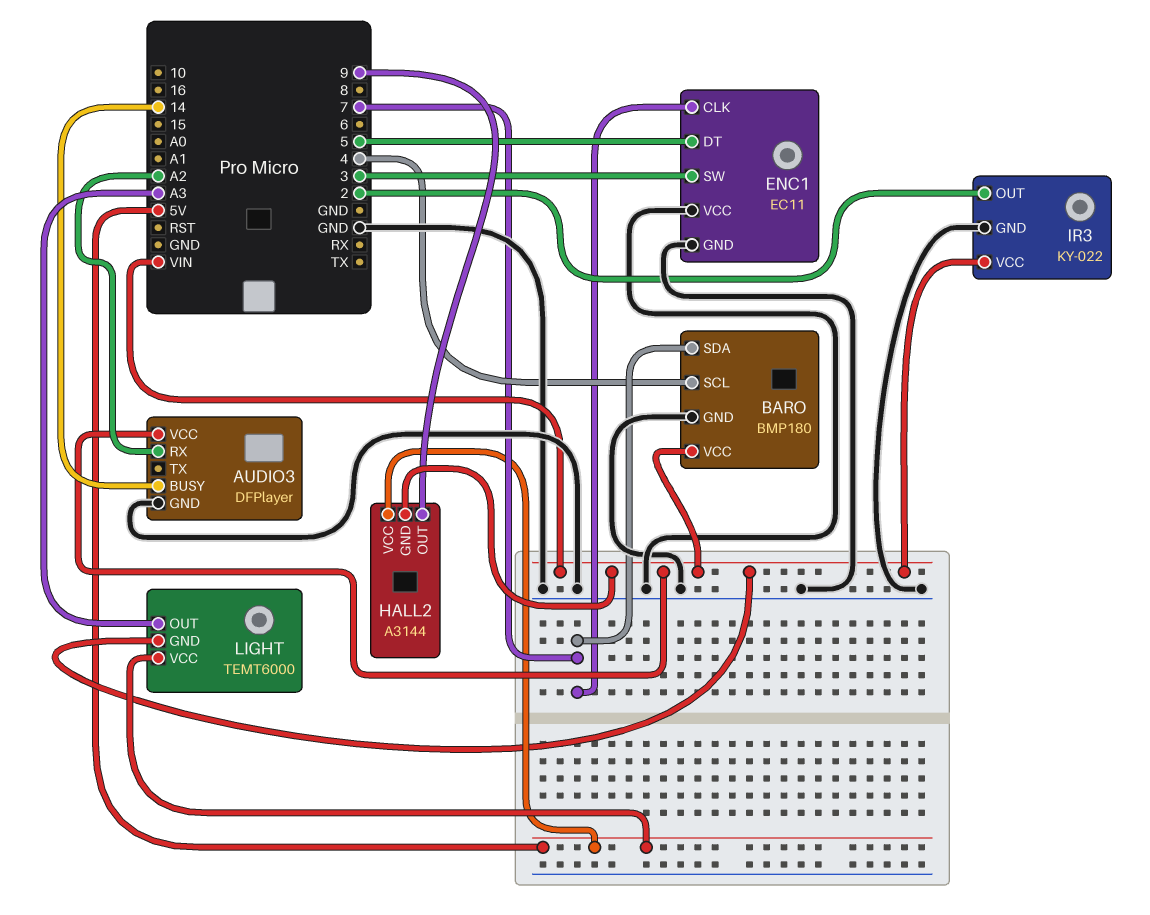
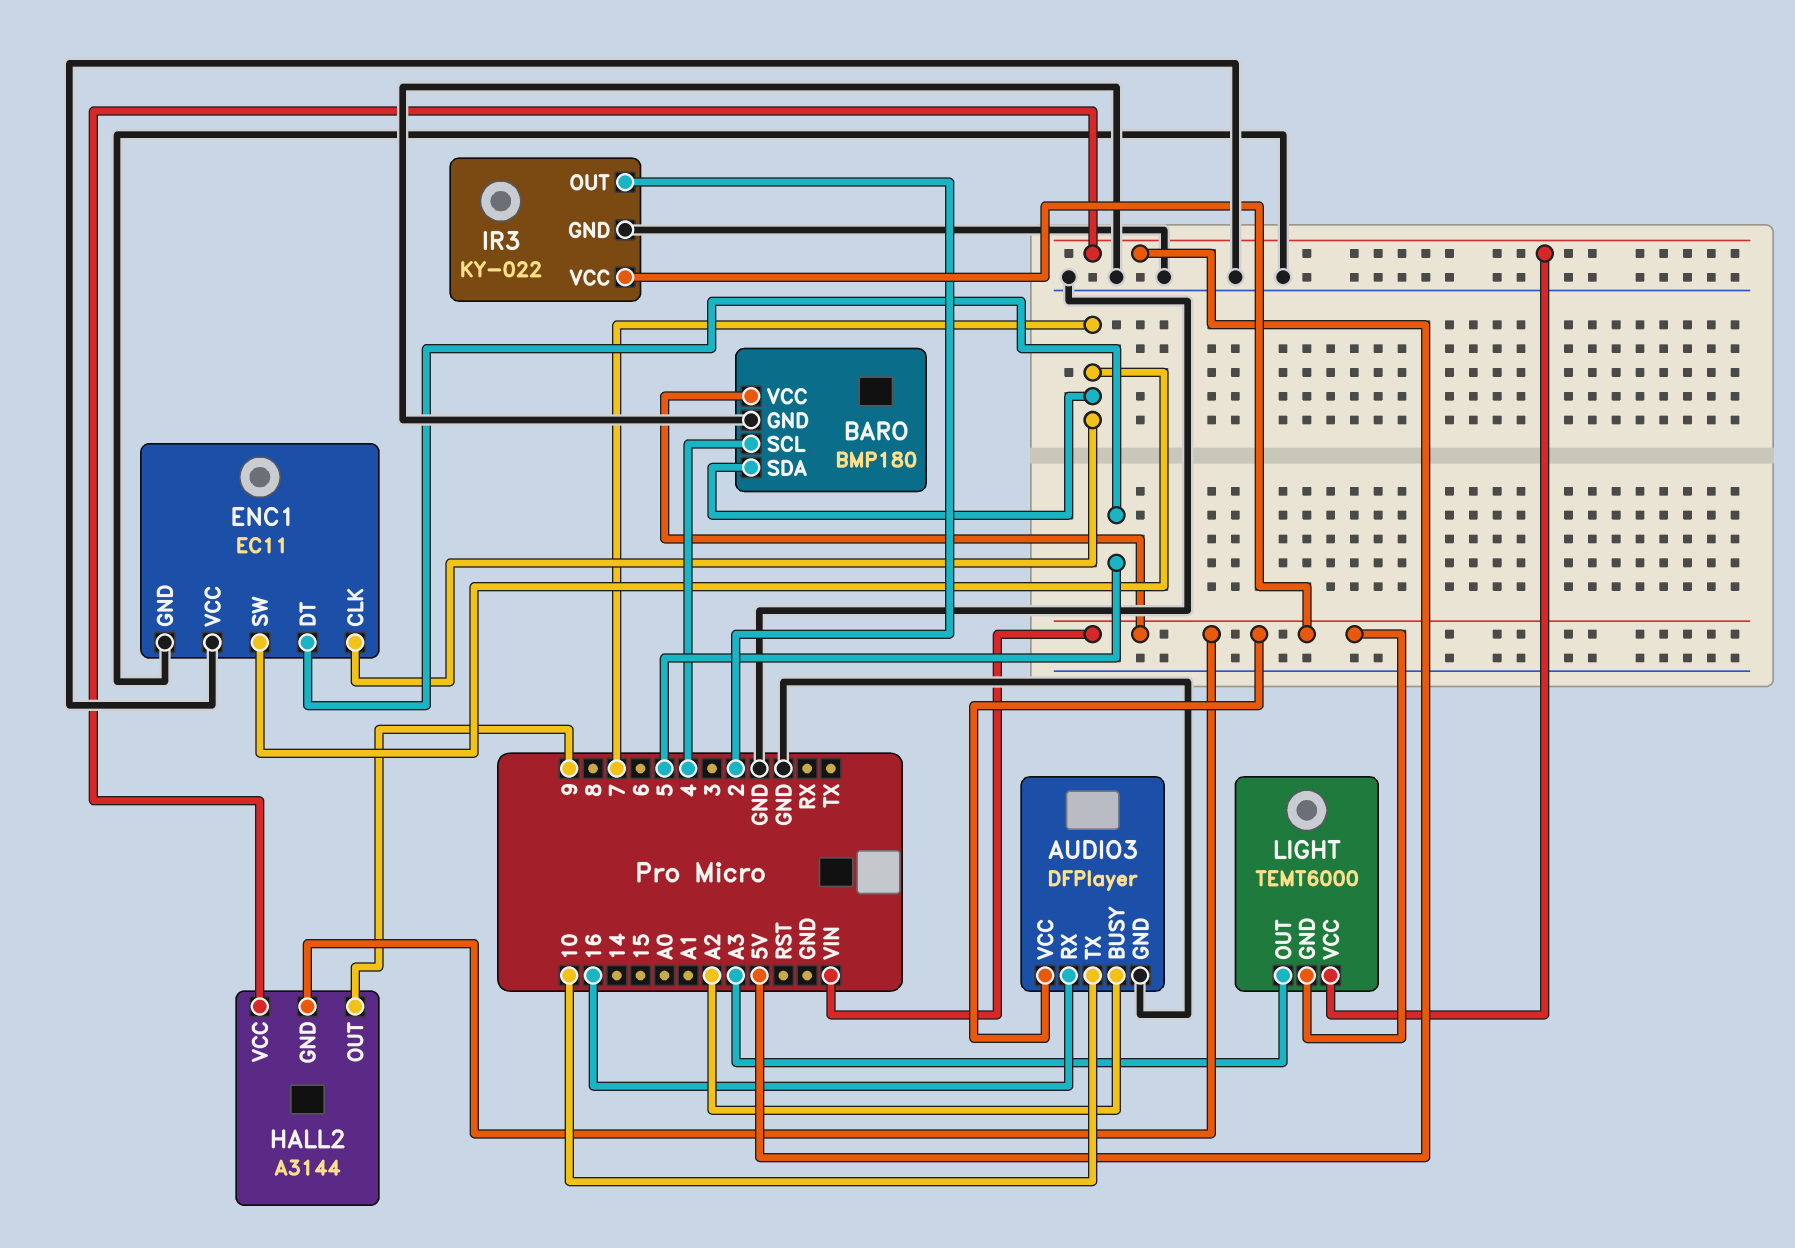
AUDIO3 pin BUSY: 14 -> A2
AUDIO3 pin RX: A2 -> 16
AUDIO3 pin TX: none -> 10
ENC1 pin SW: 3 -> 7

